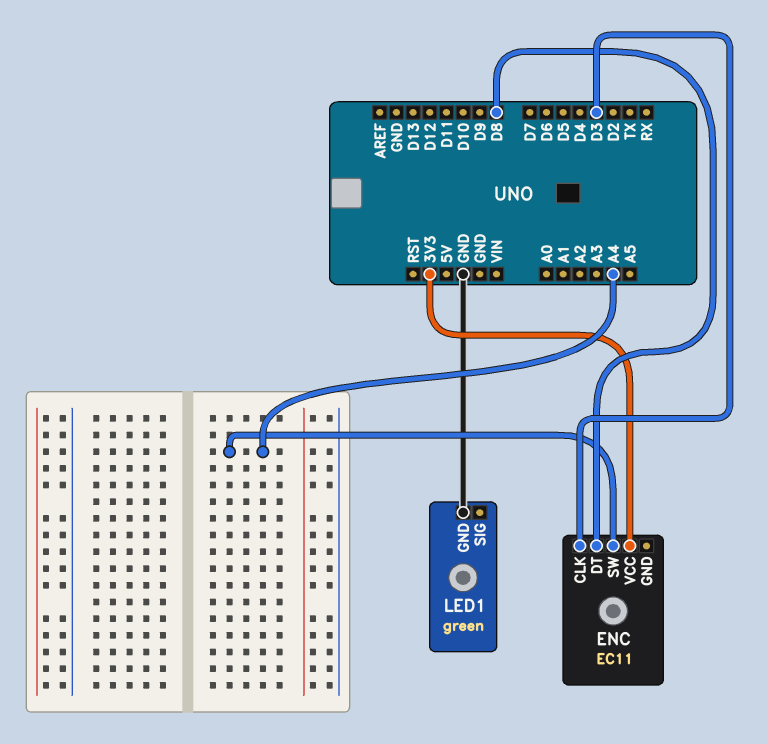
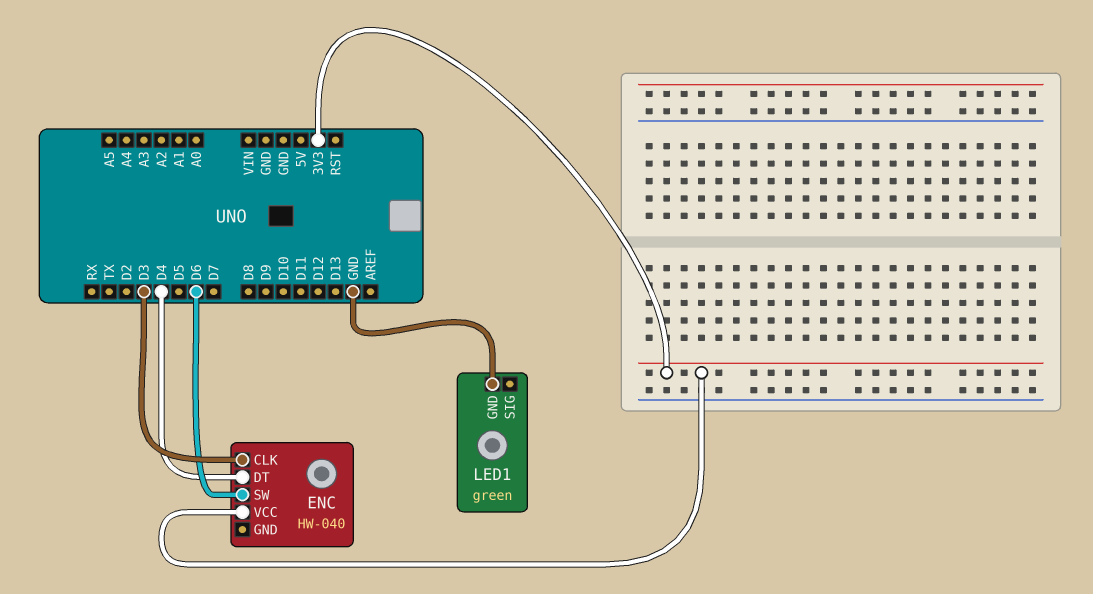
ENC: EC11 -> HW-040
ENC pin DT: D8 -> D4
ENC pin SW: A4 -> D6

